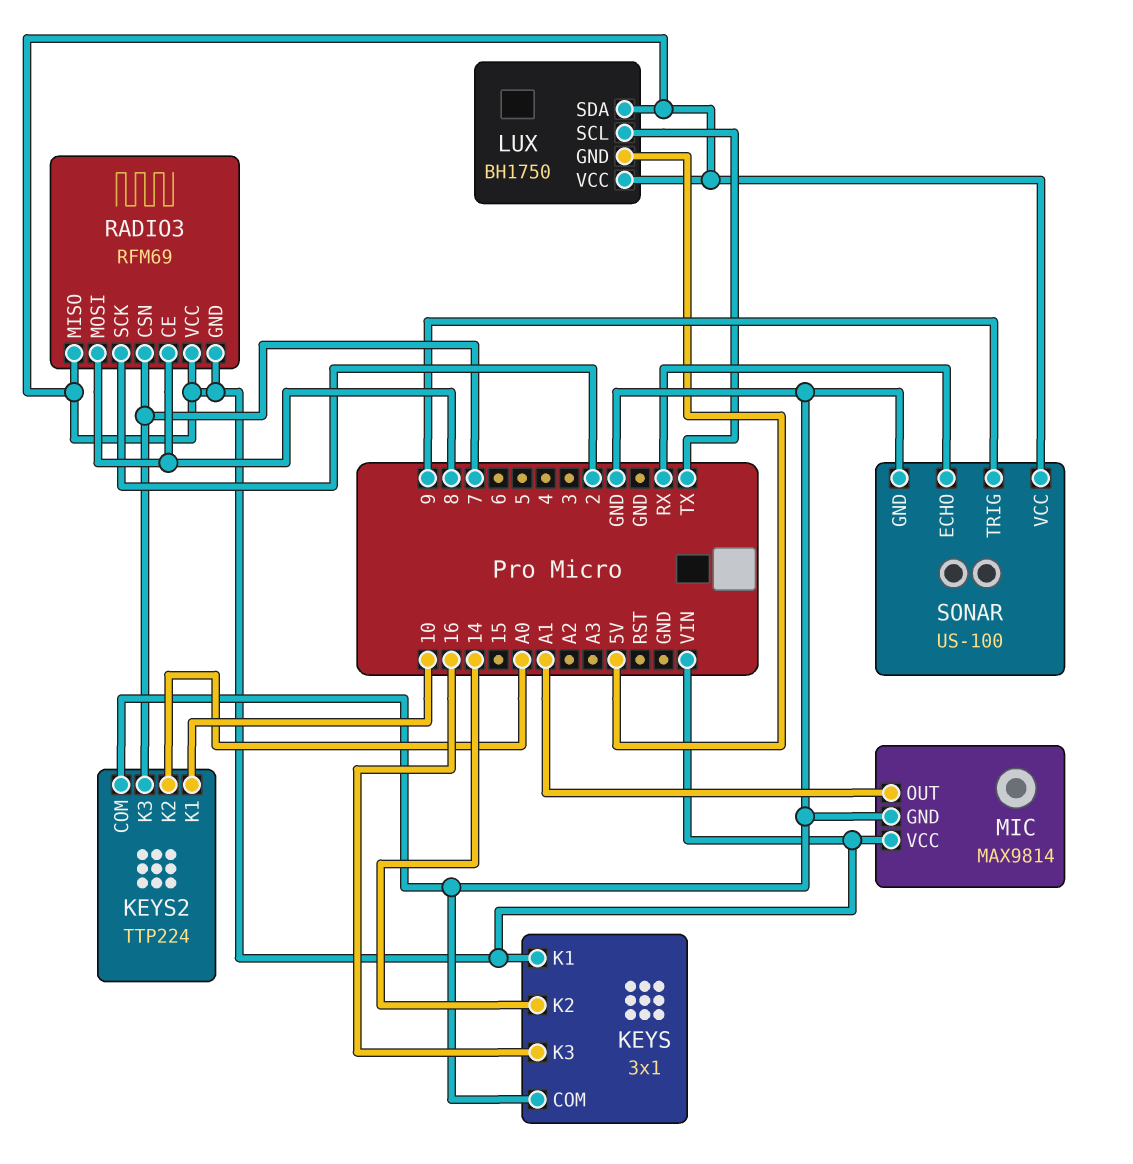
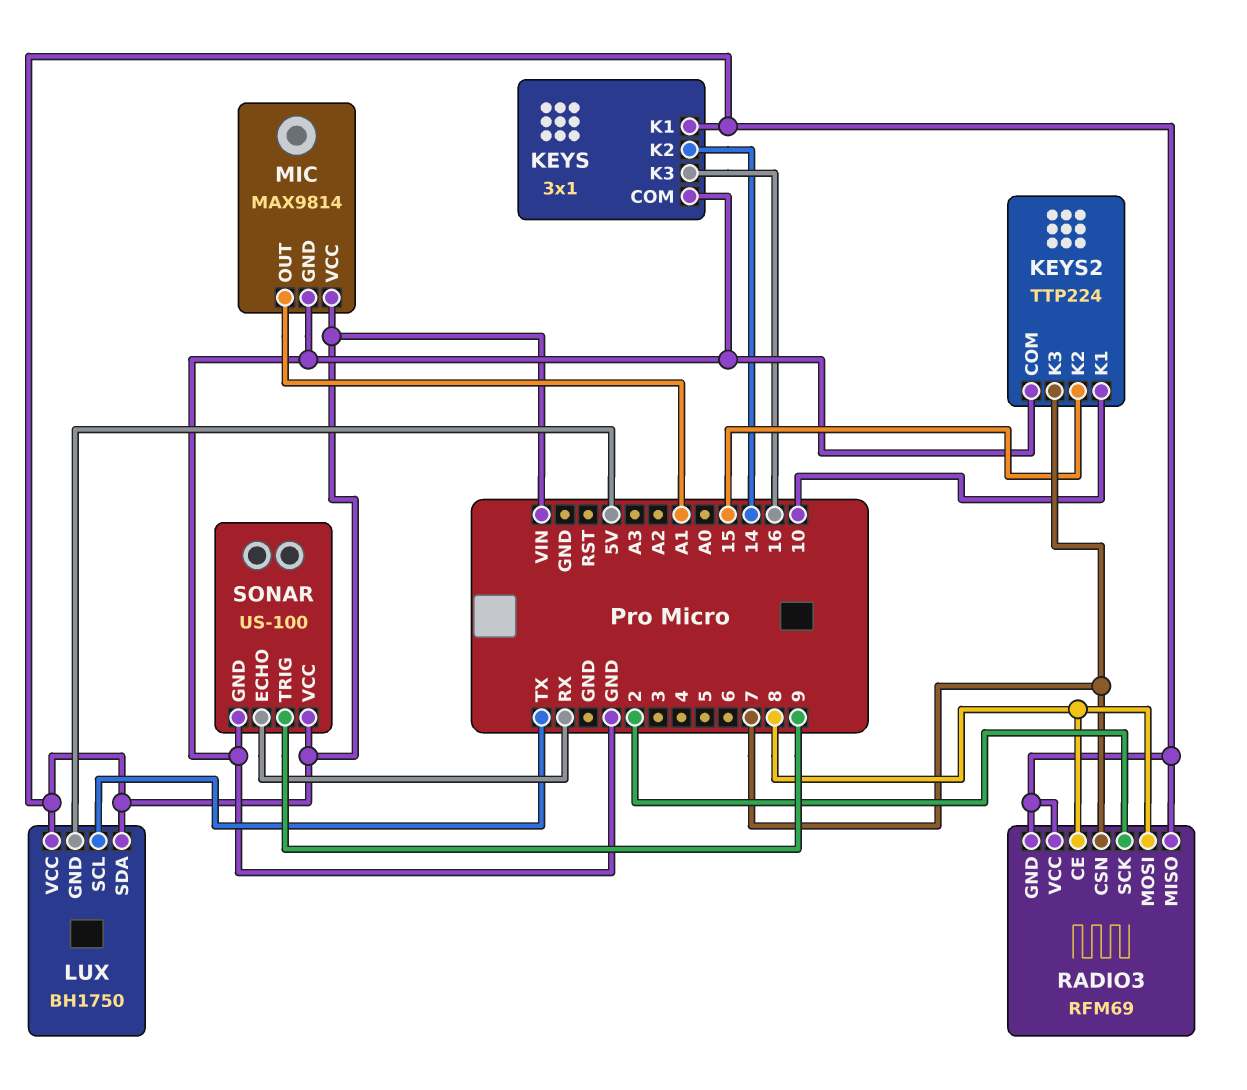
KEYS2 pin K2: A0 -> 15

